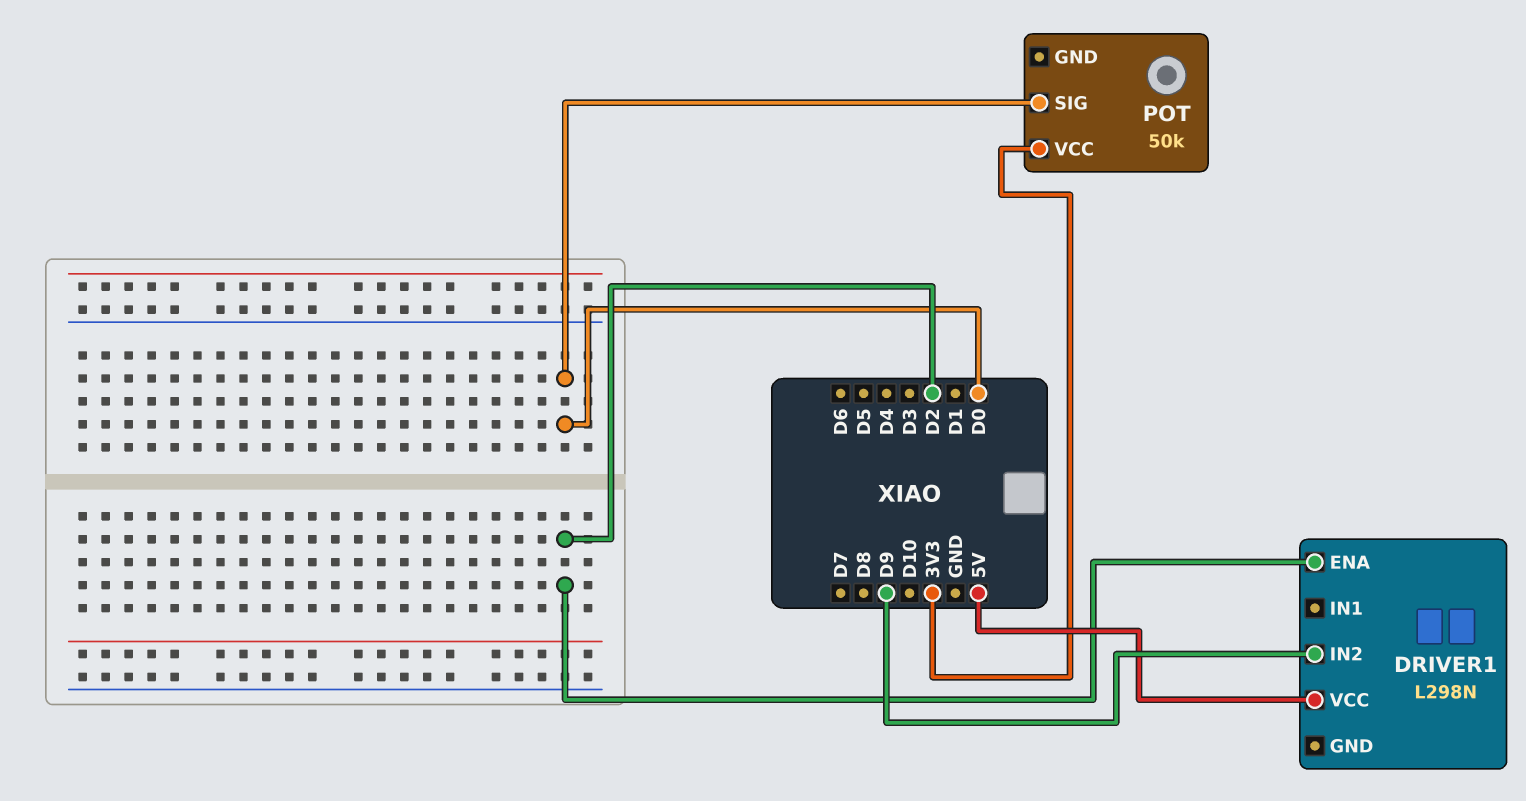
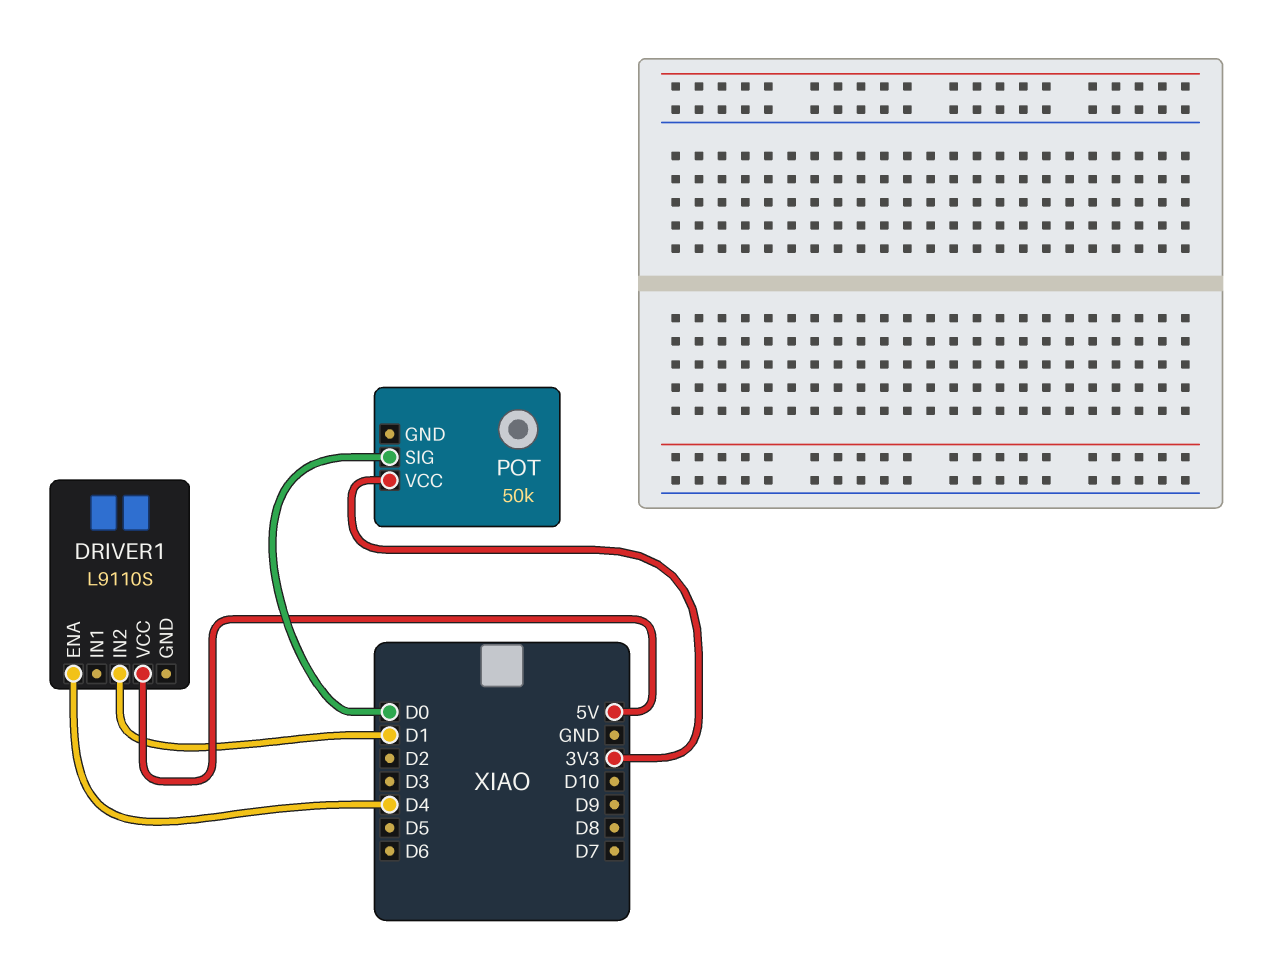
DRIVER1: L298N -> L9110S
DRIVER1 pin ENA: D2 -> D4
DRIVER1 pin IN2: D9 -> D1

